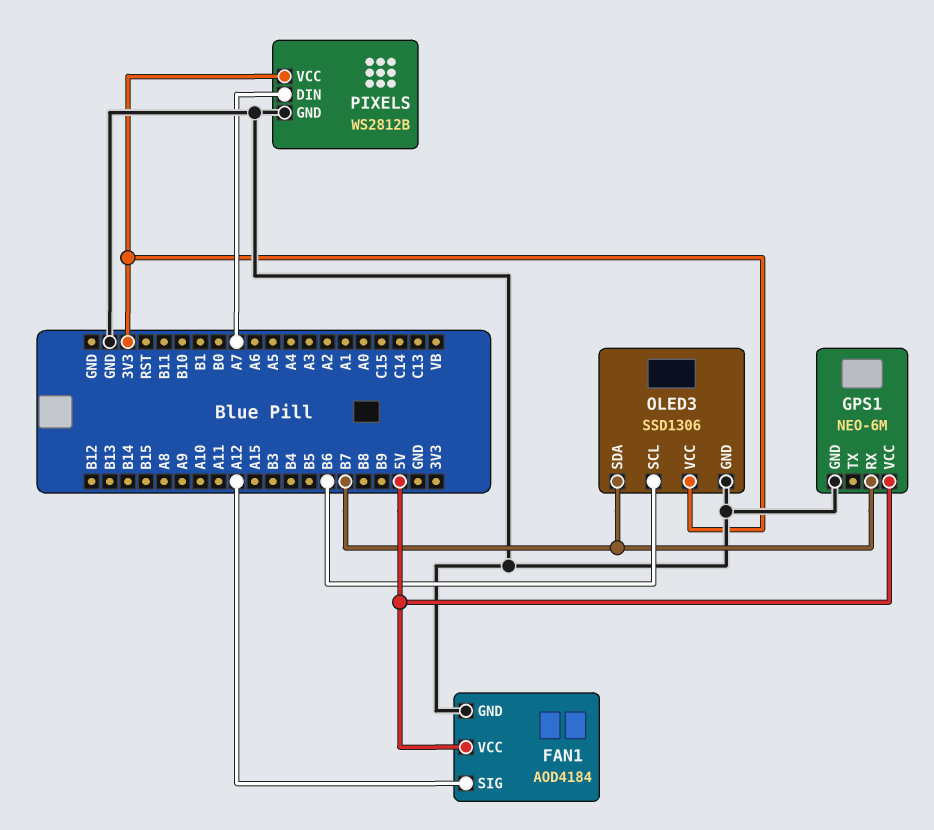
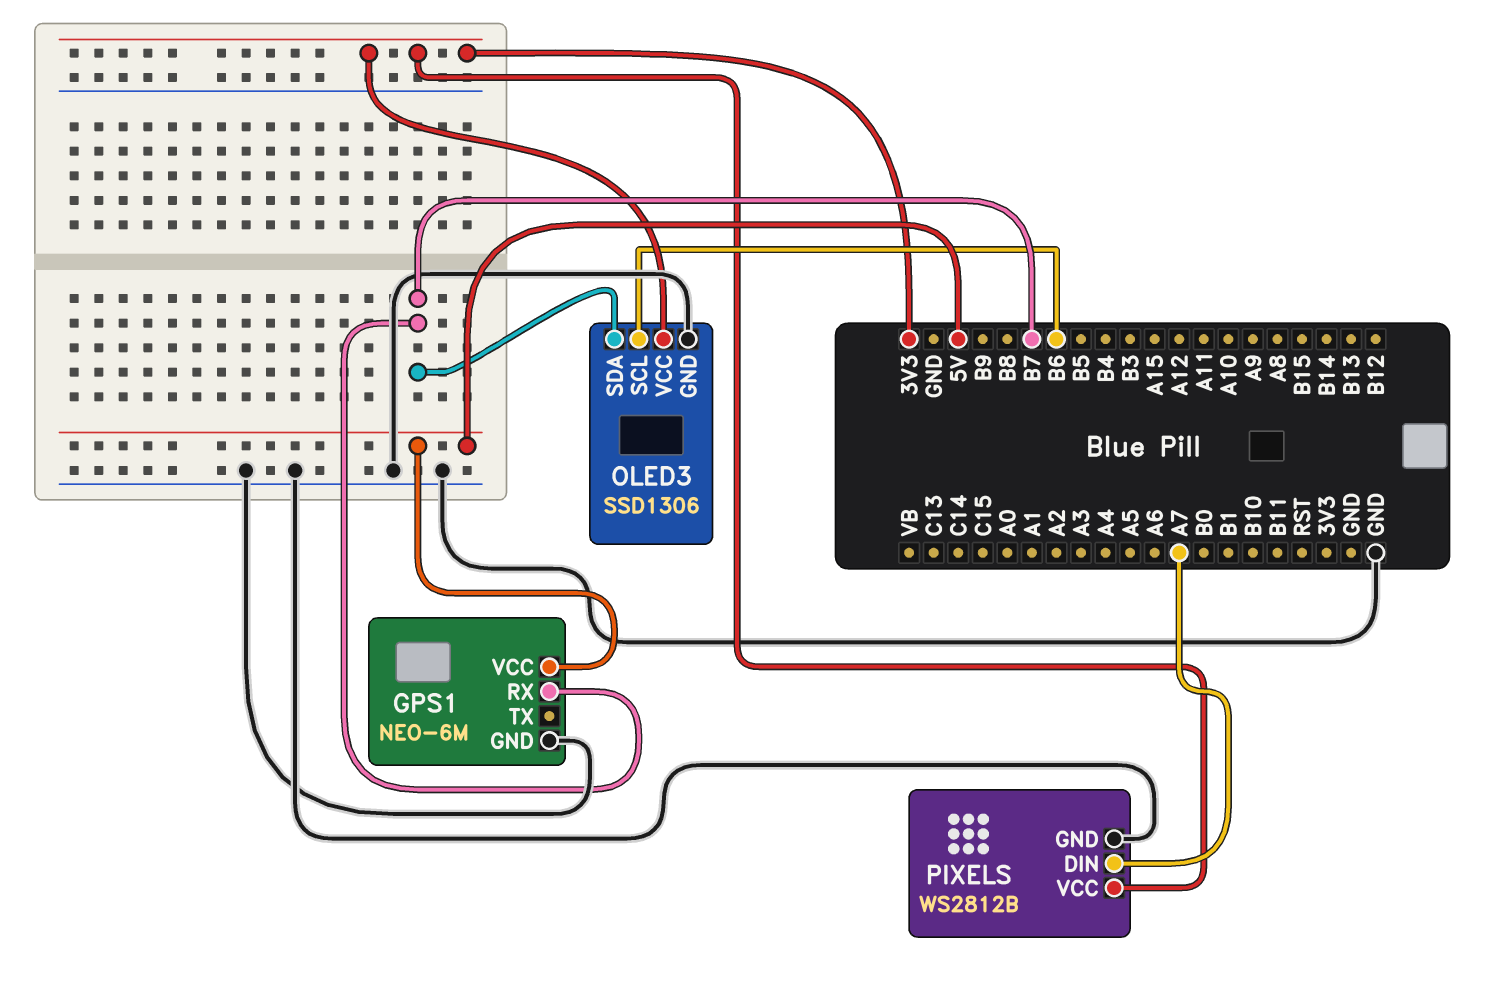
FAN1: AOD4184 -> none
FAN1 pin GND: GND -> none
FAN1 pin SIG: A12 -> none
FAN1 pin VCC: 5V -> none

